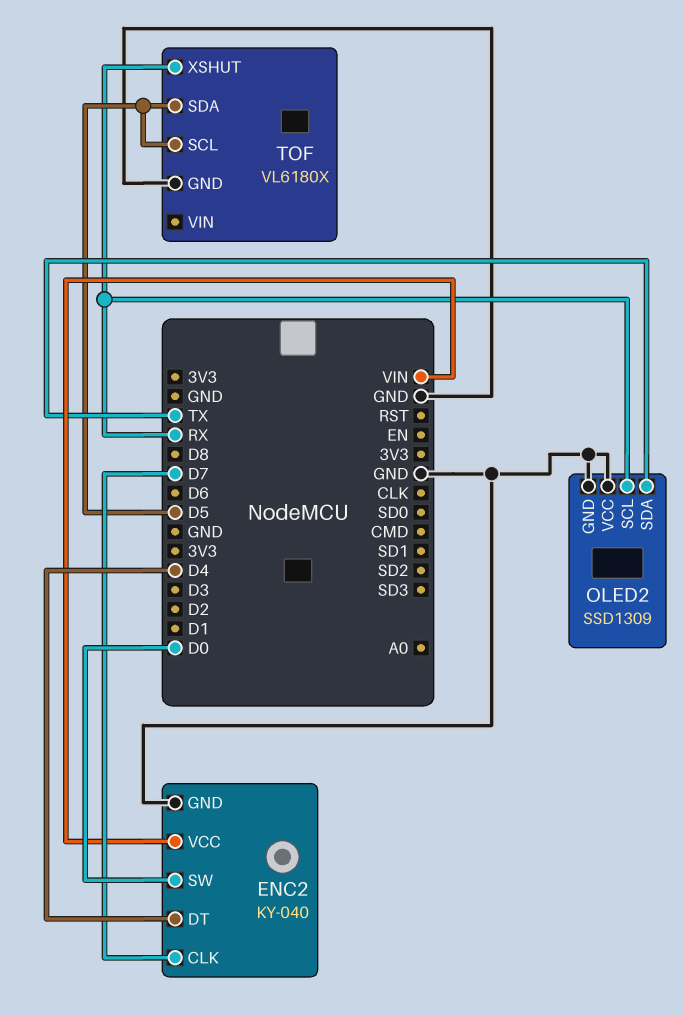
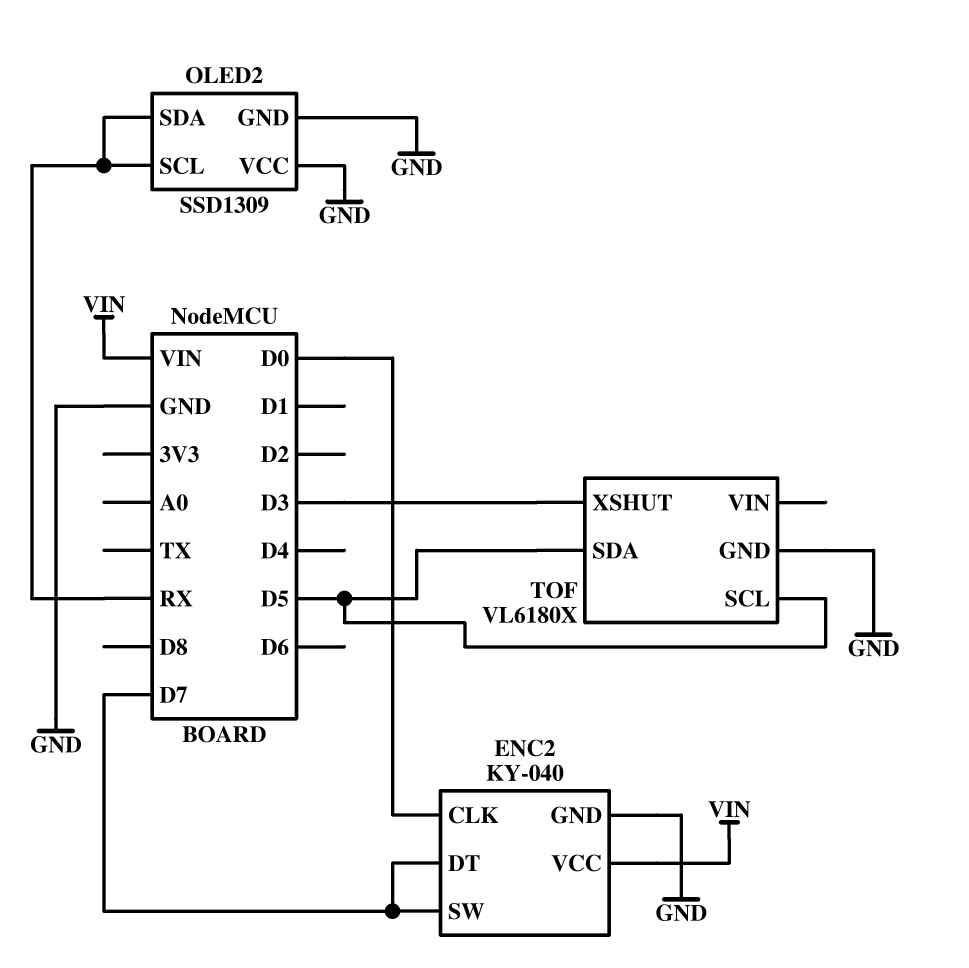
ENC2 pin CLK: D7 -> D0
ENC2 pin DT: D4 -> D7
ENC2 pin SW: D0 -> D7
OLED2 pin SDA: TX -> RX
TOF pin XSHUT: RX -> D3

